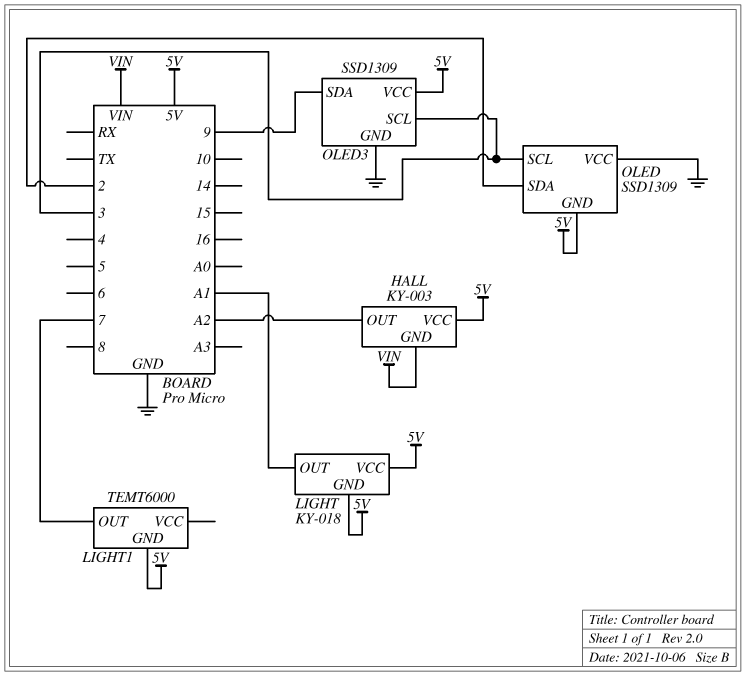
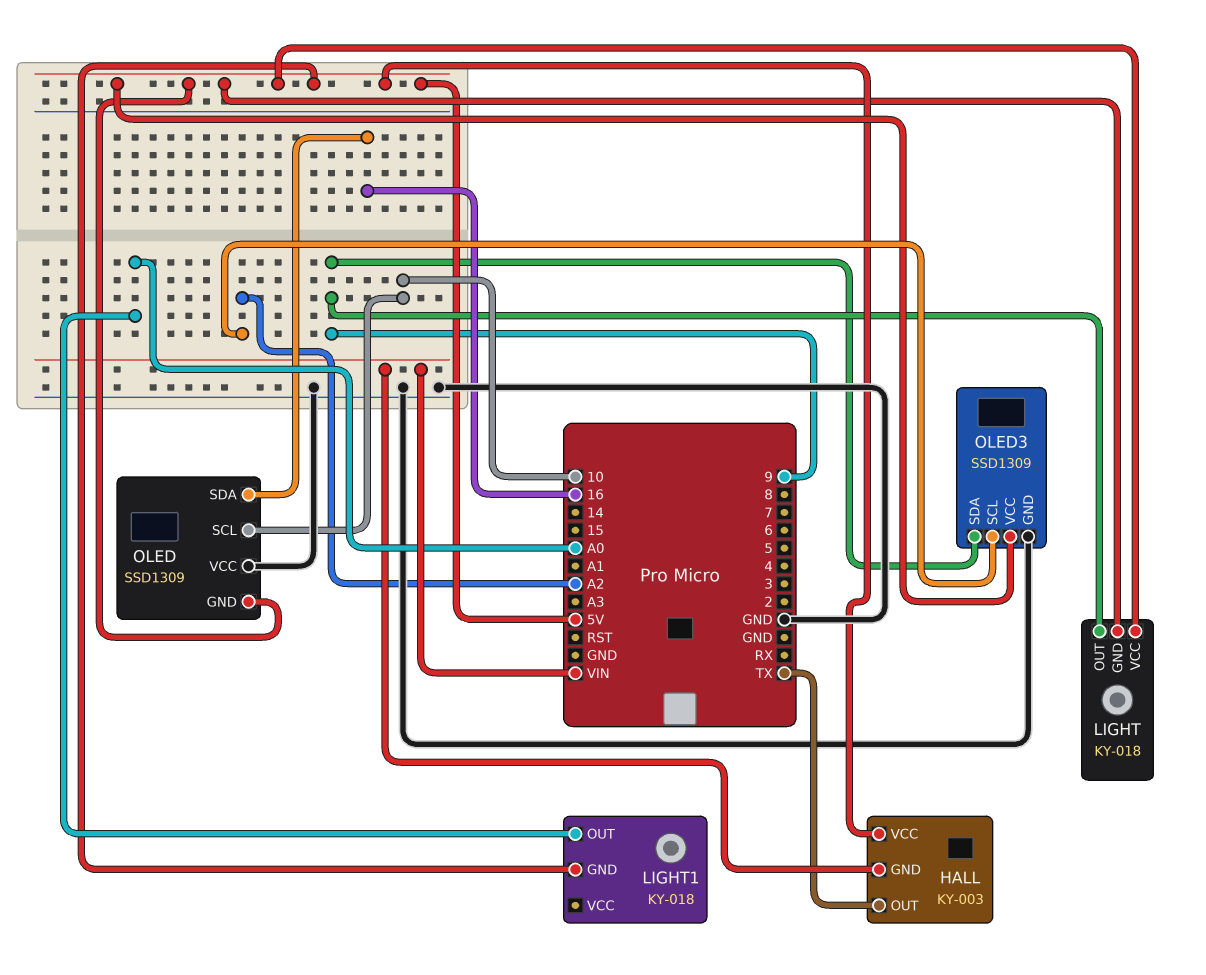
HALL pin OUT: A2 -> TX
LIGHT pin OUT: A1 -> 9
LIGHT1: TEMT6000 -> KY-018
LIGHT1 pin OUT: 7 -> A0
OLED pin SCL: 3 -> 10
OLED pin SDA: 2 -> 16
OLED3 pin SCL: 3 -> A2

